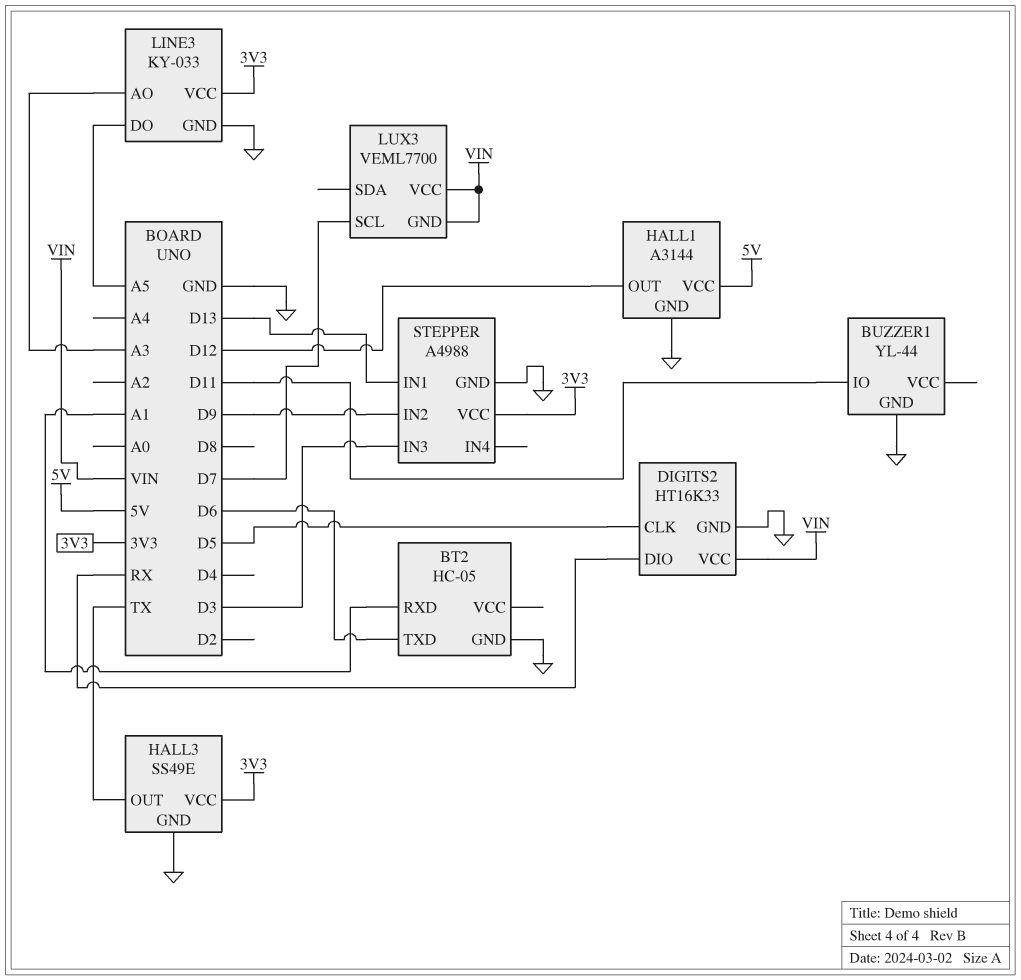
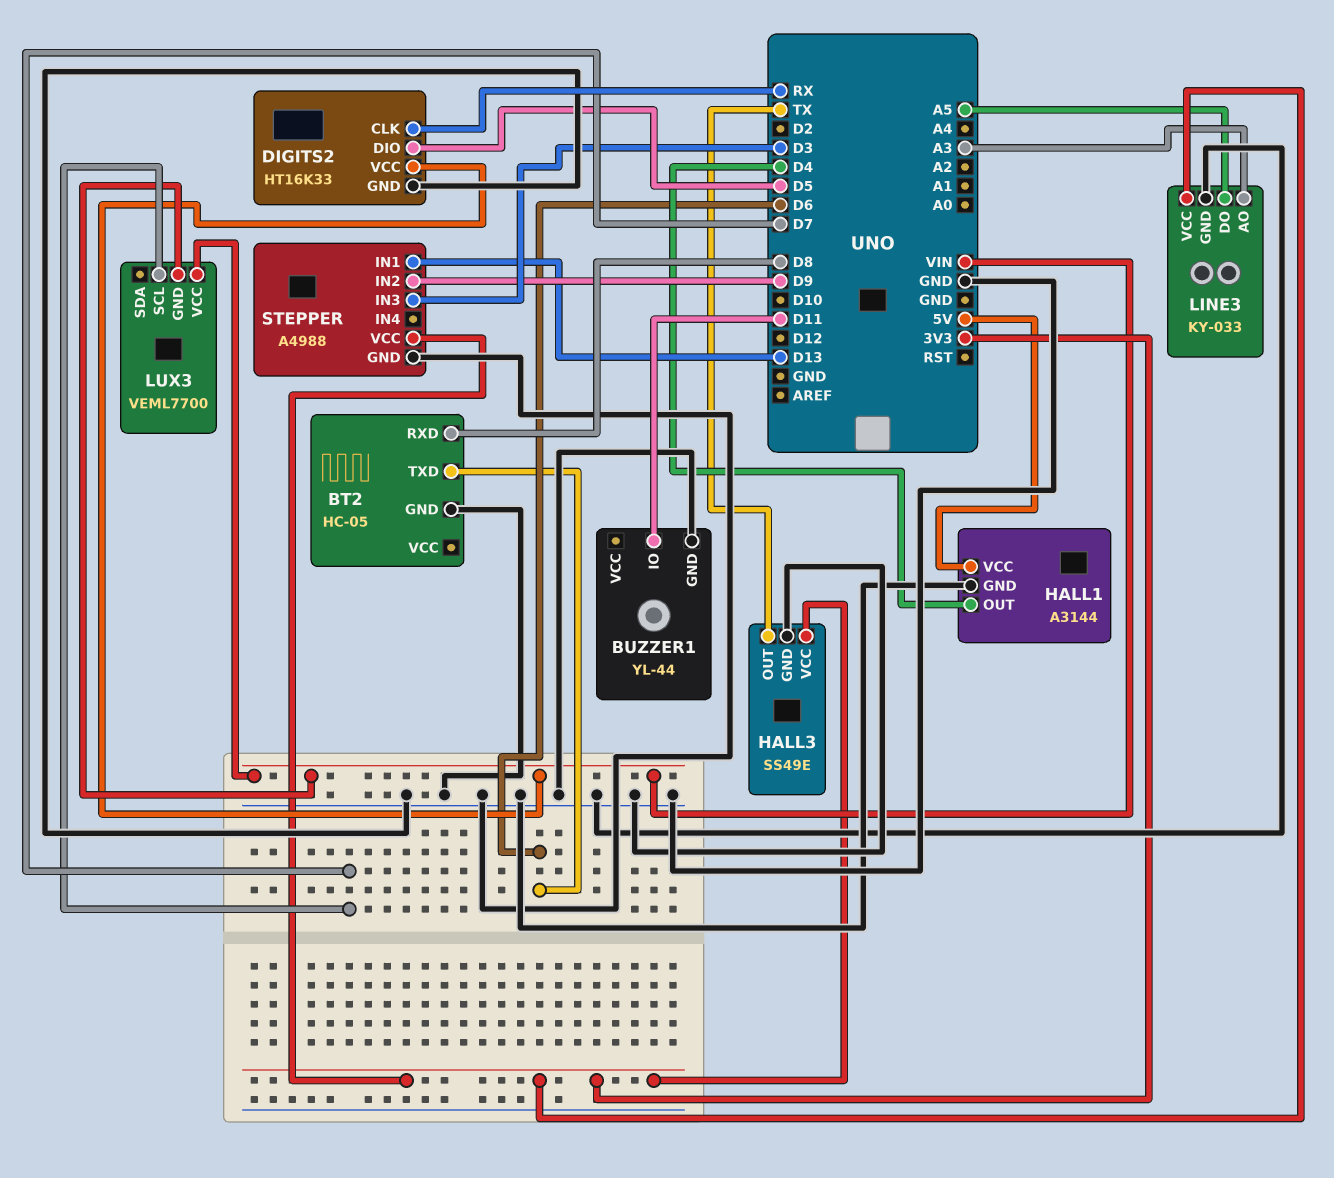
BT2 pin RXD: A1 -> D8
DIGITS2 pin CLK: D5 -> RX
DIGITS2 pin DIO: RX -> D5
HALL1 pin OUT: D12 -> D4

